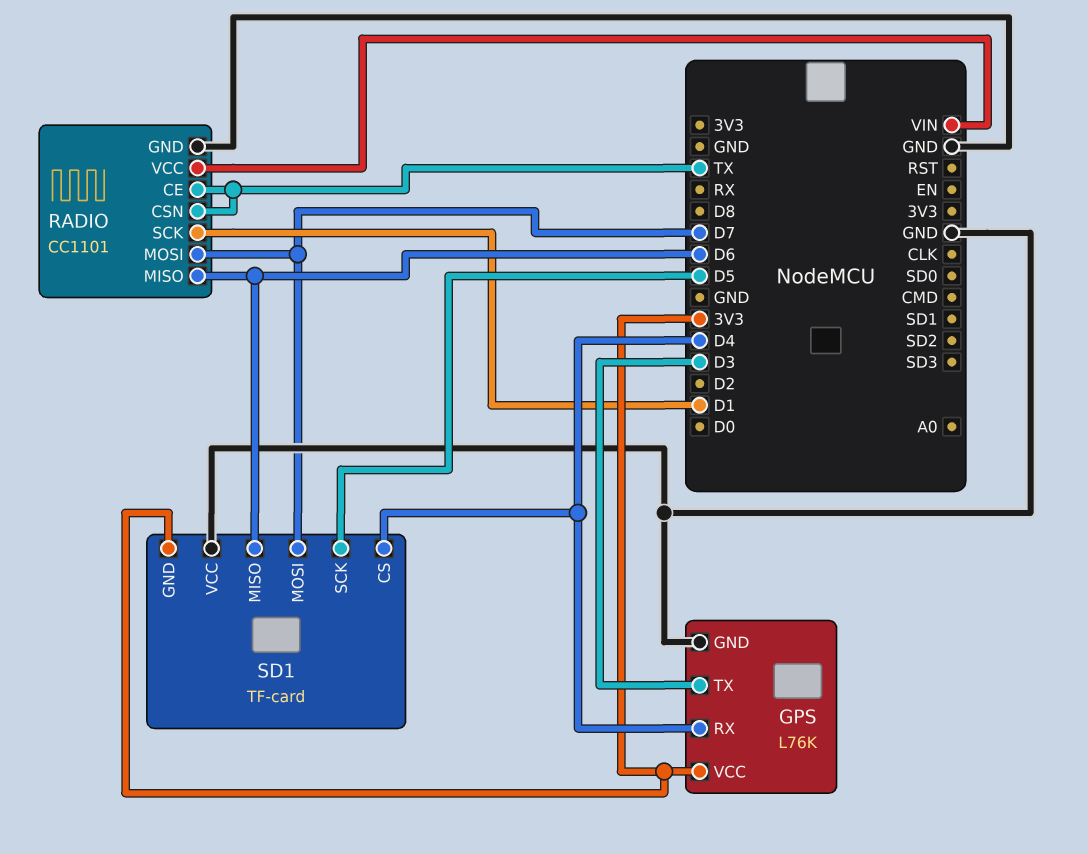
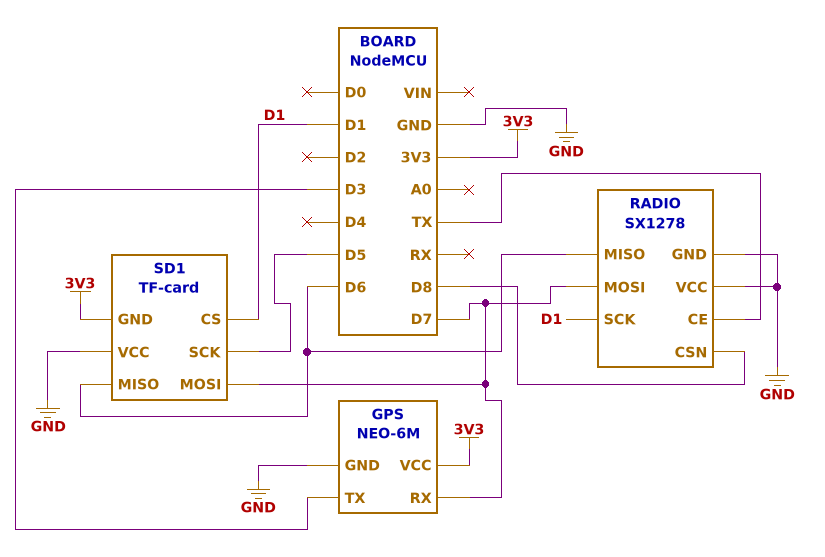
GPS: L76K -> NEO-6M
GPS pin RX: D4 -> D7
RADIO: CC1101 -> SX1278
RADIO pin CSN: TX -> D8
RADIO pin VCC: VIN -> GND
SD1 pin CS: D4 -> D1

